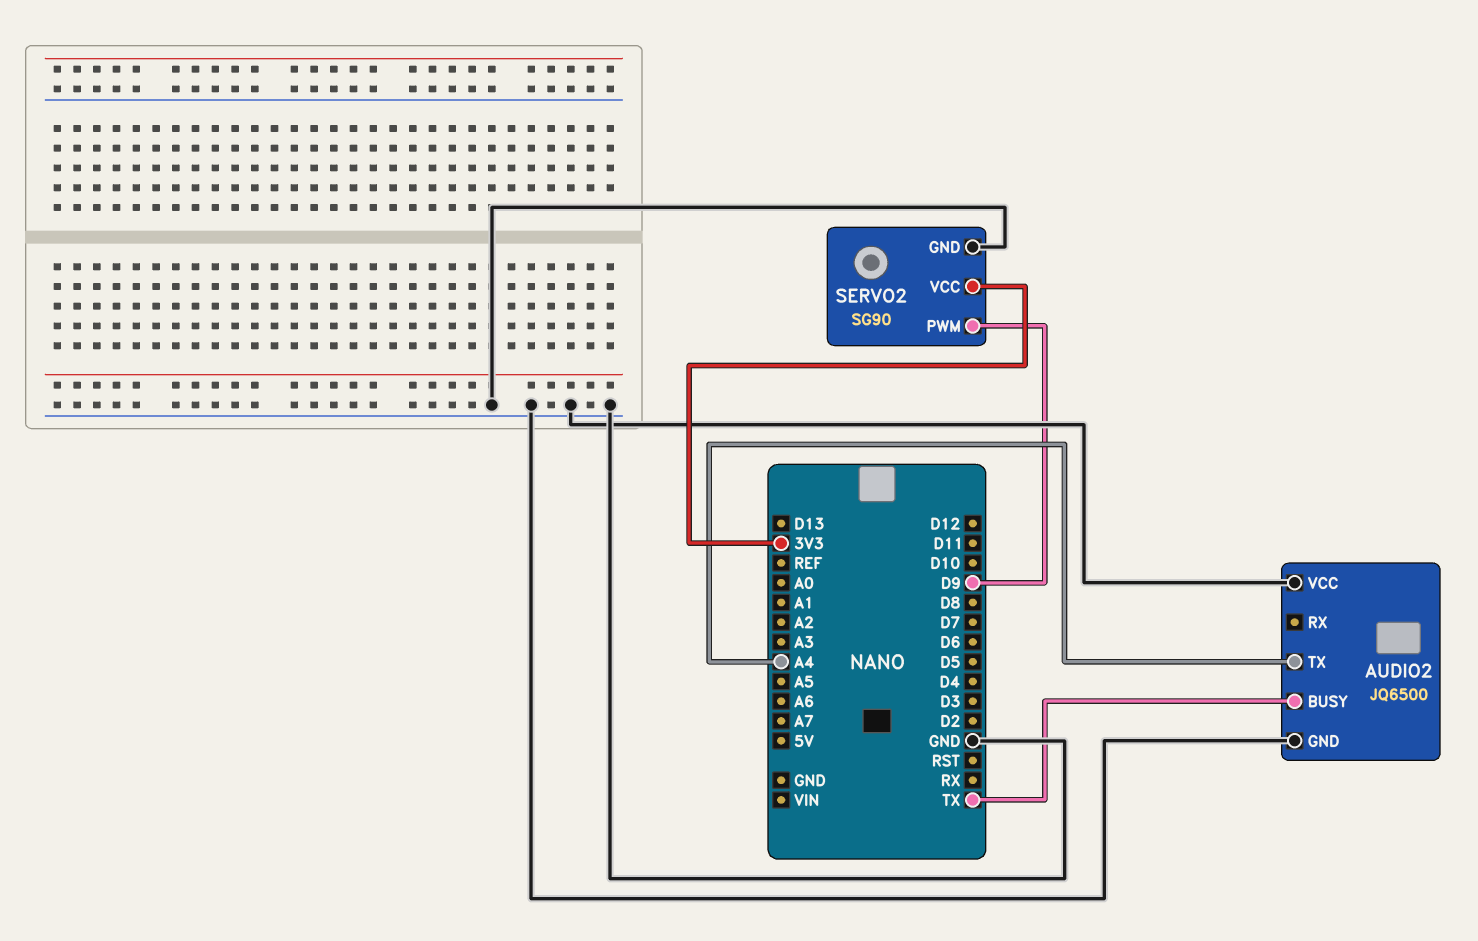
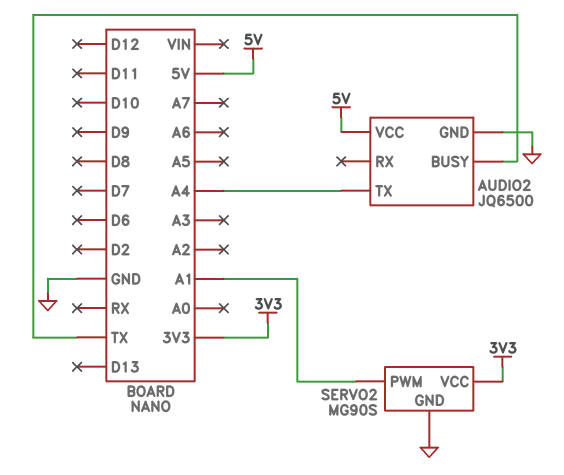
AUDIO2 pin VCC: GND -> 5V
SERVO2: SG90 -> MG90S
SERVO2 pin PWM: D9 -> A1

